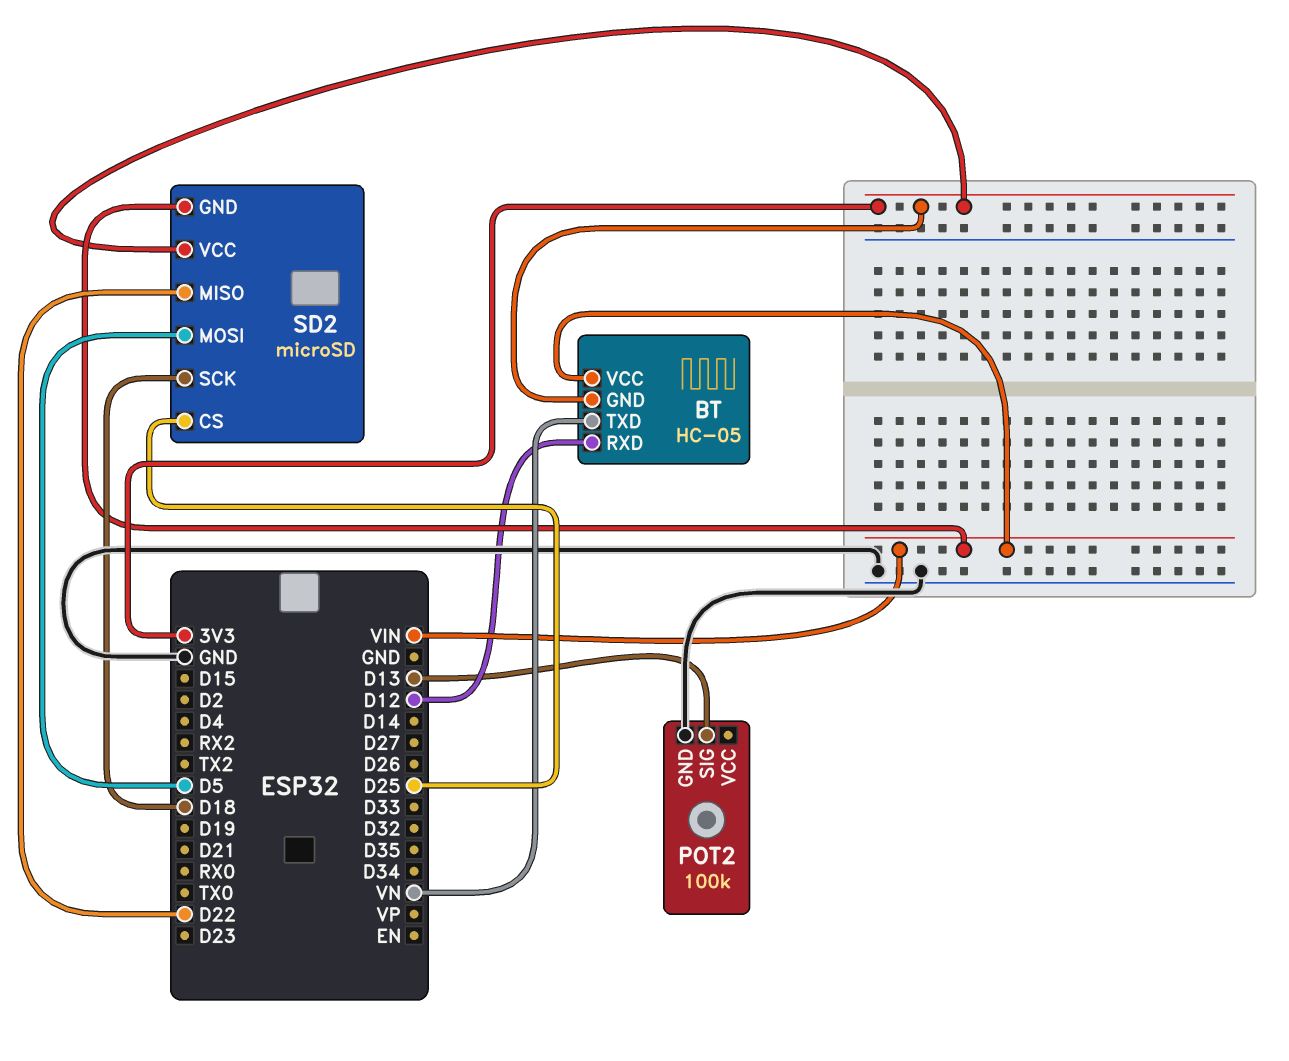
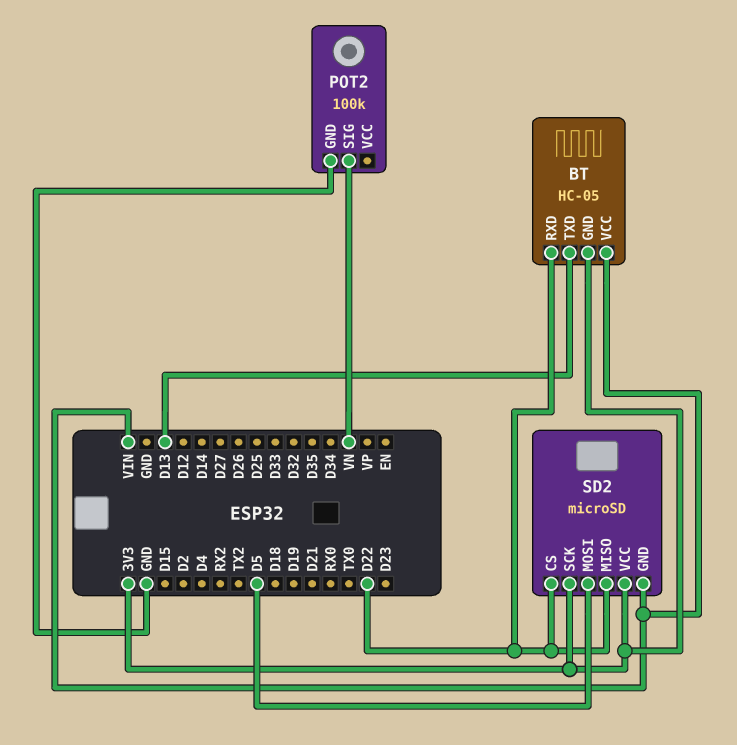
BT pin RXD: D12 -> D22
BT pin TXD: VN -> D13
POT2 pin SIG: D13 -> VN
SD2 pin CS: D25 -> D22
SD2 pin SCK: D18 -> 3V3

